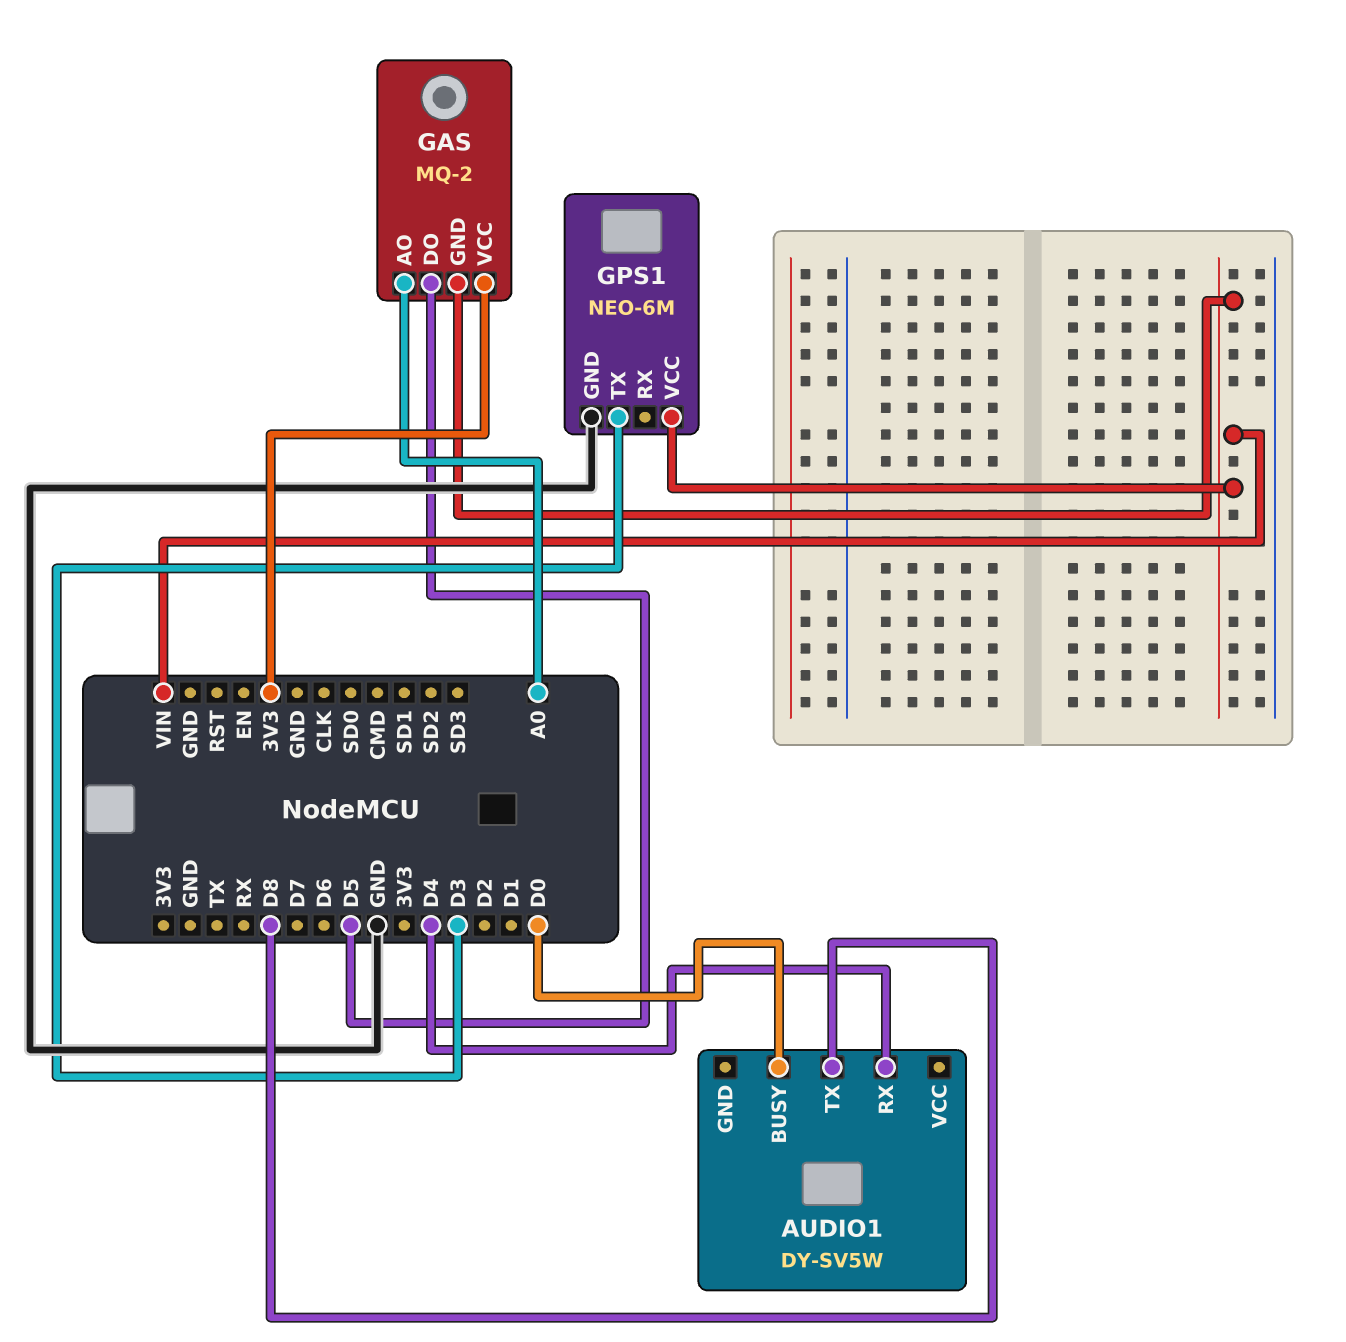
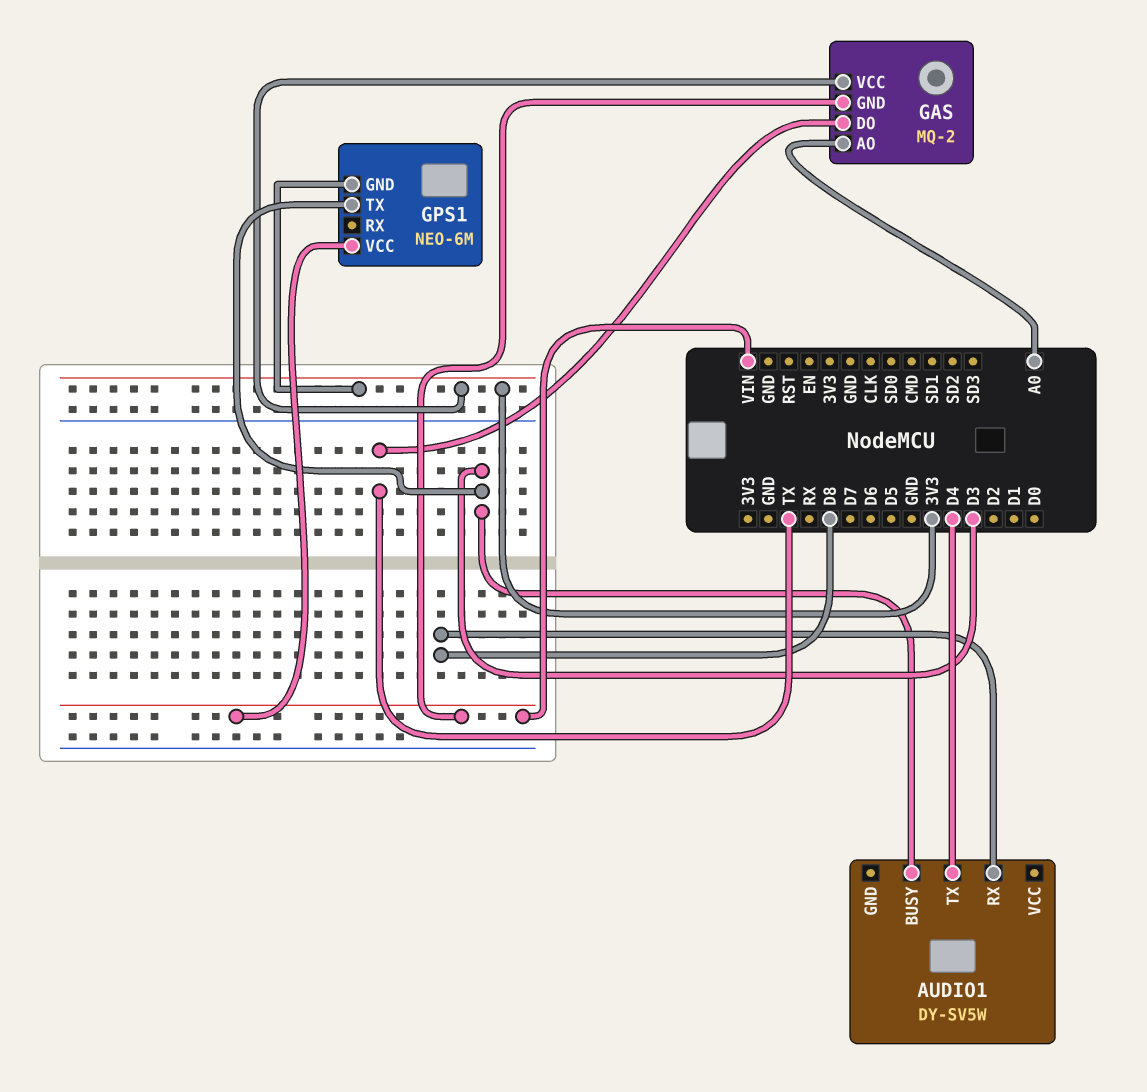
AUDIO1 pin BUSY: D0 -> D3
AUDIO1 pin RX: D4 -> D8
AUDIO1 pin TX: D8 -> D4
GAS pin DO: D5 -> TX
GPS1 pin GND: GND -> 3V3

